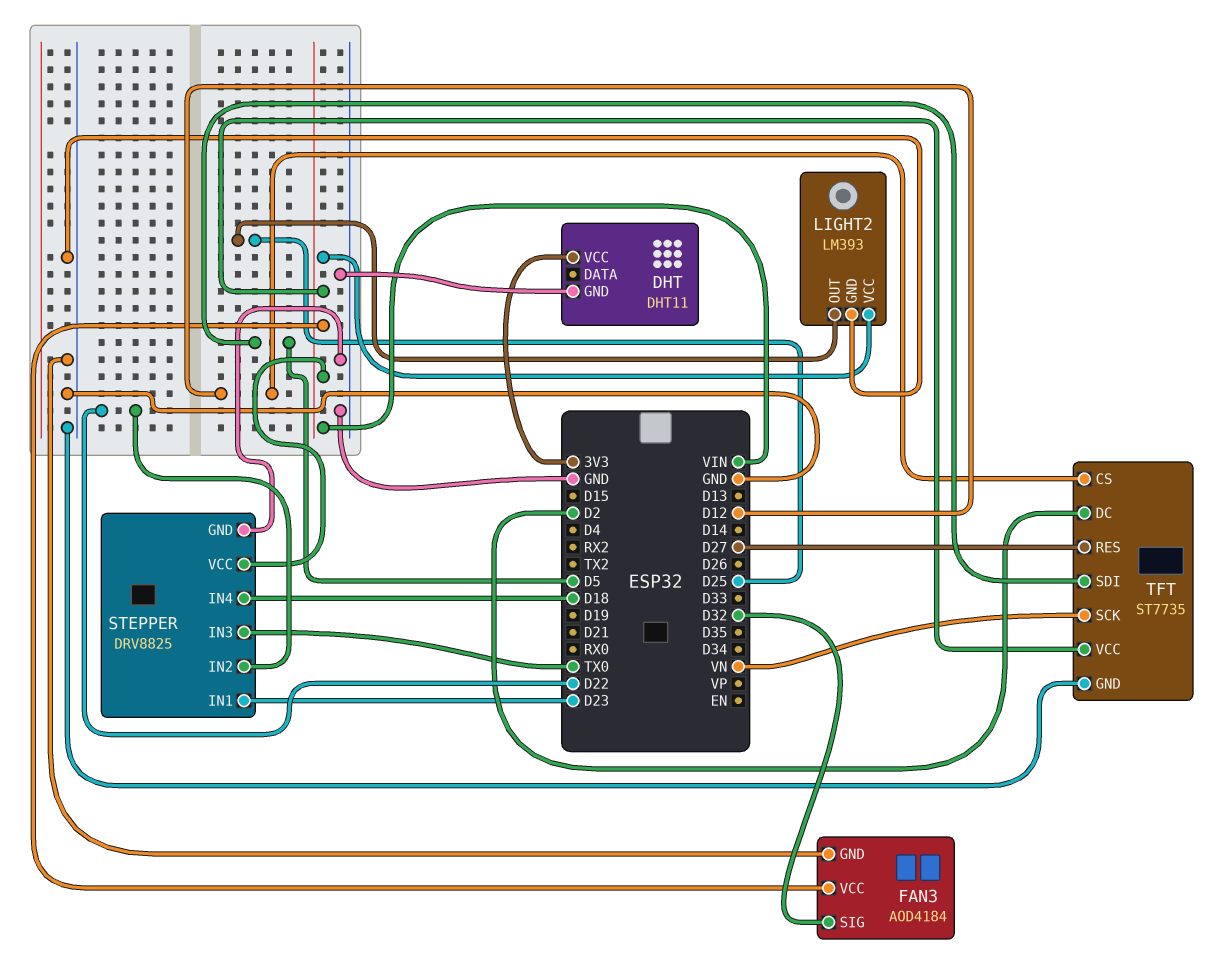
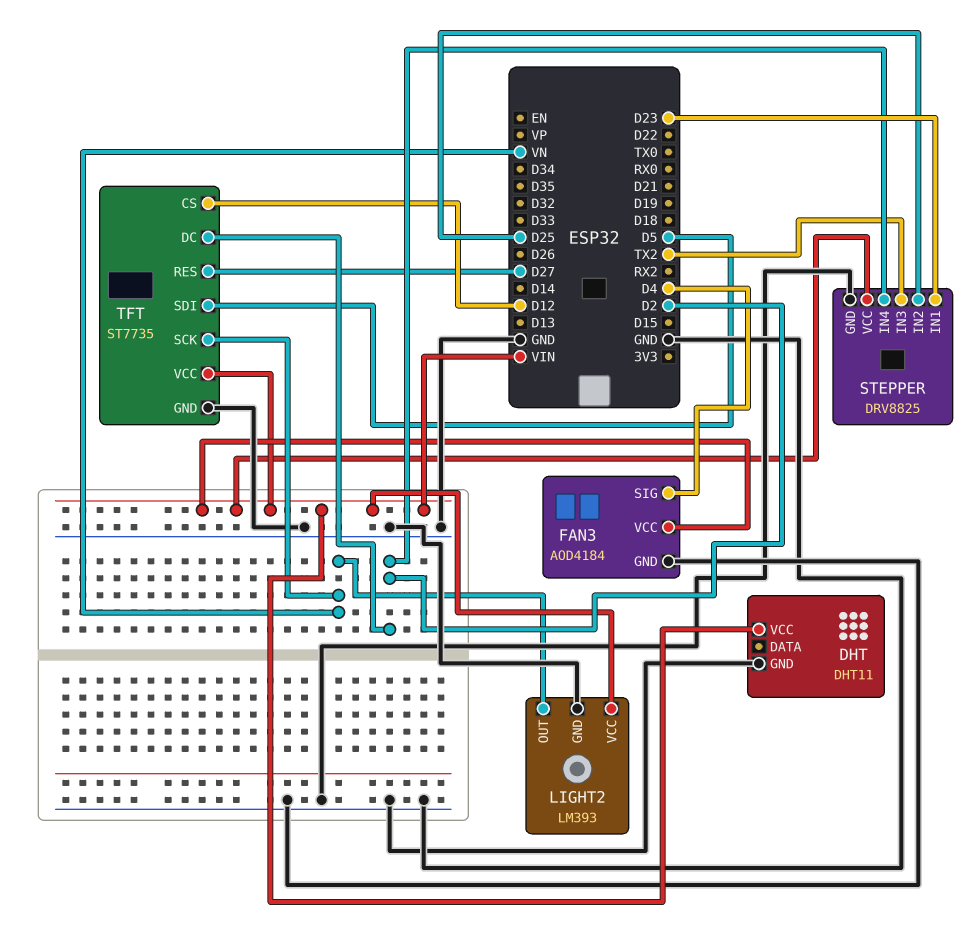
DHT pin VCC: 3V3 -> VIN
FAN3 pin SIG: D32 -> D4
LIGHT2 pin OUT: D25 -> VN
STEPPER pin IN2: D22 -> D25
STEPPER pin IN3: TX0 -> TX2
STEPPER pin IN4: D18 -> D2

